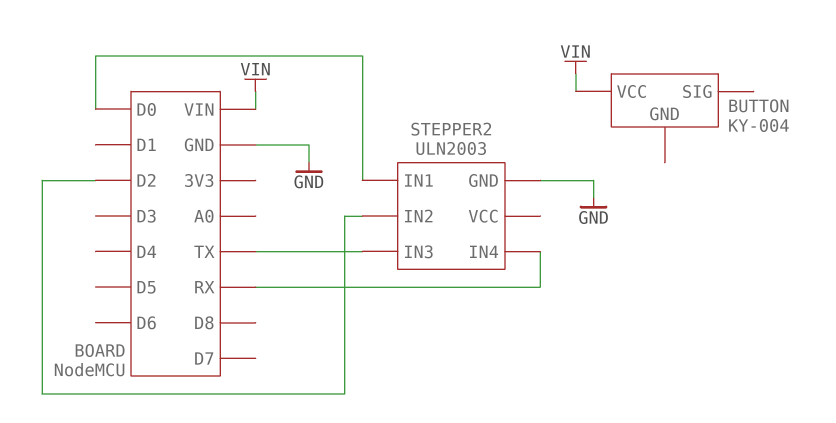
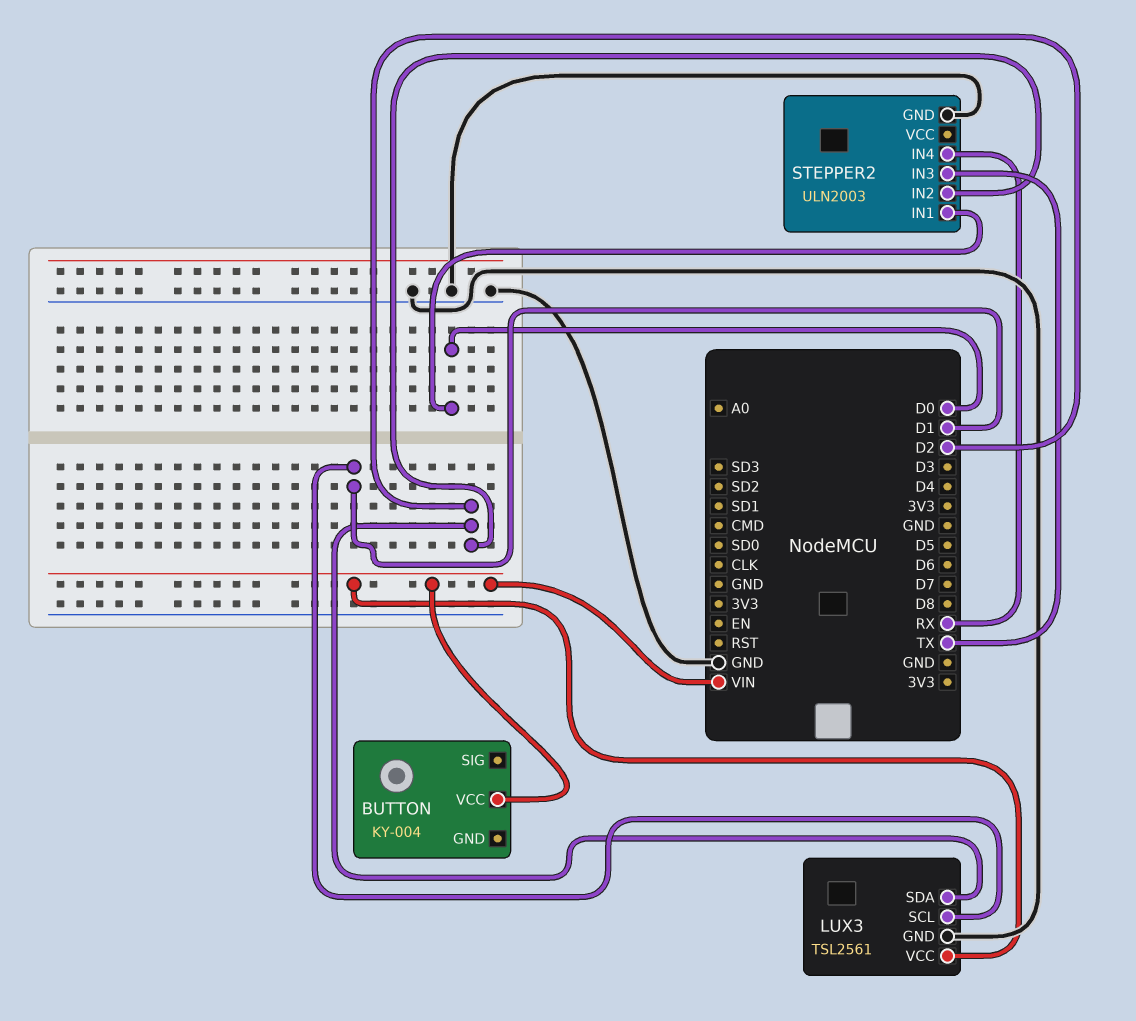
LUX3: none -> TSL2561
LUX3 pin GND: none -> GND
LUX3 pin SCL: none -> D1
LUX3 pin SDA: none -> D2
LUX3 pin VCC: none -> VIN

